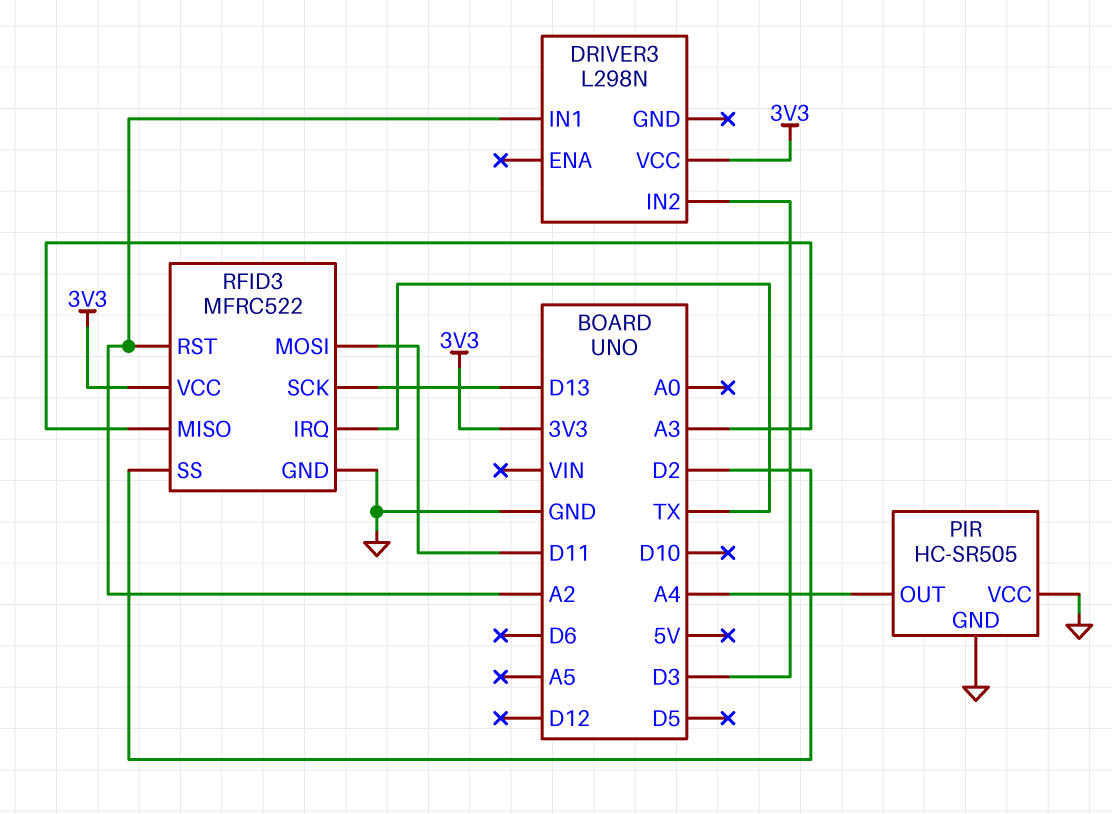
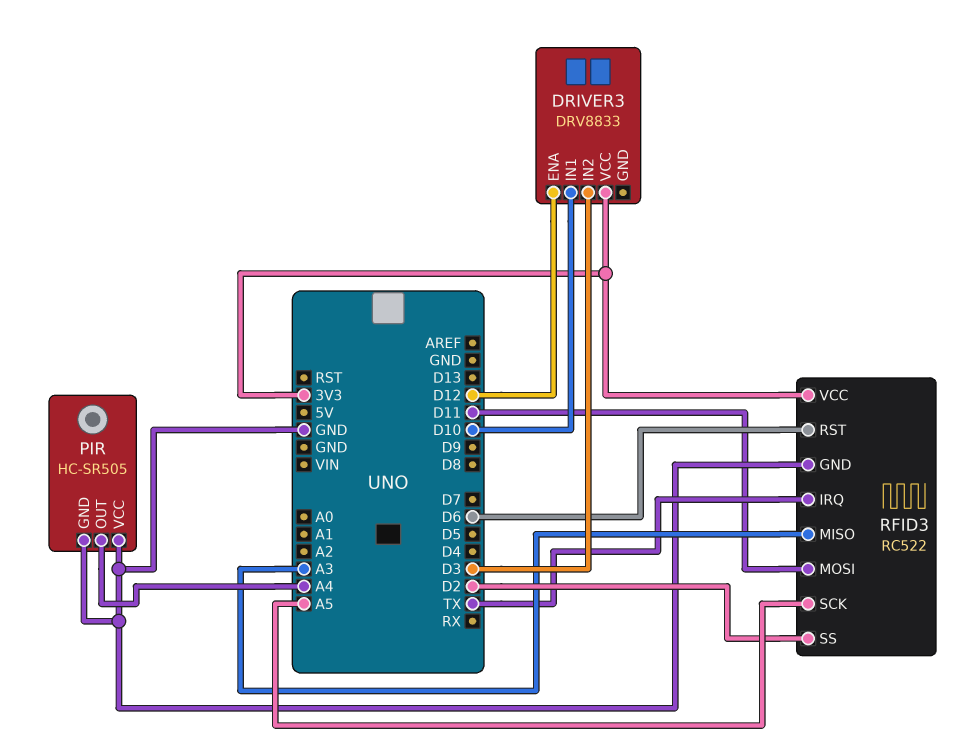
DRIVER3: L298N -> DRV8833
DRIVER3 pin ENA: none -> D12
DRIVER3 pin IN1: A2 -> D10
RFID3: MFRC522 -> RC522
RFID3 pin RST: A2 -> D6
RFID3 pin SCK: D13 -> A5

